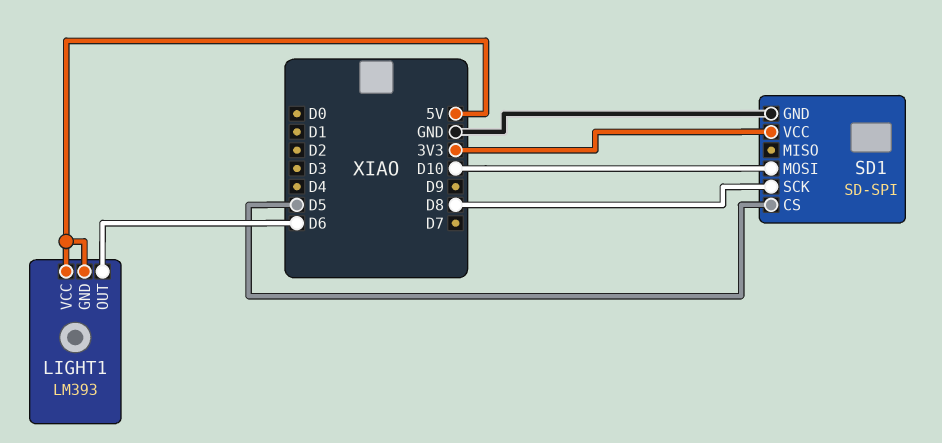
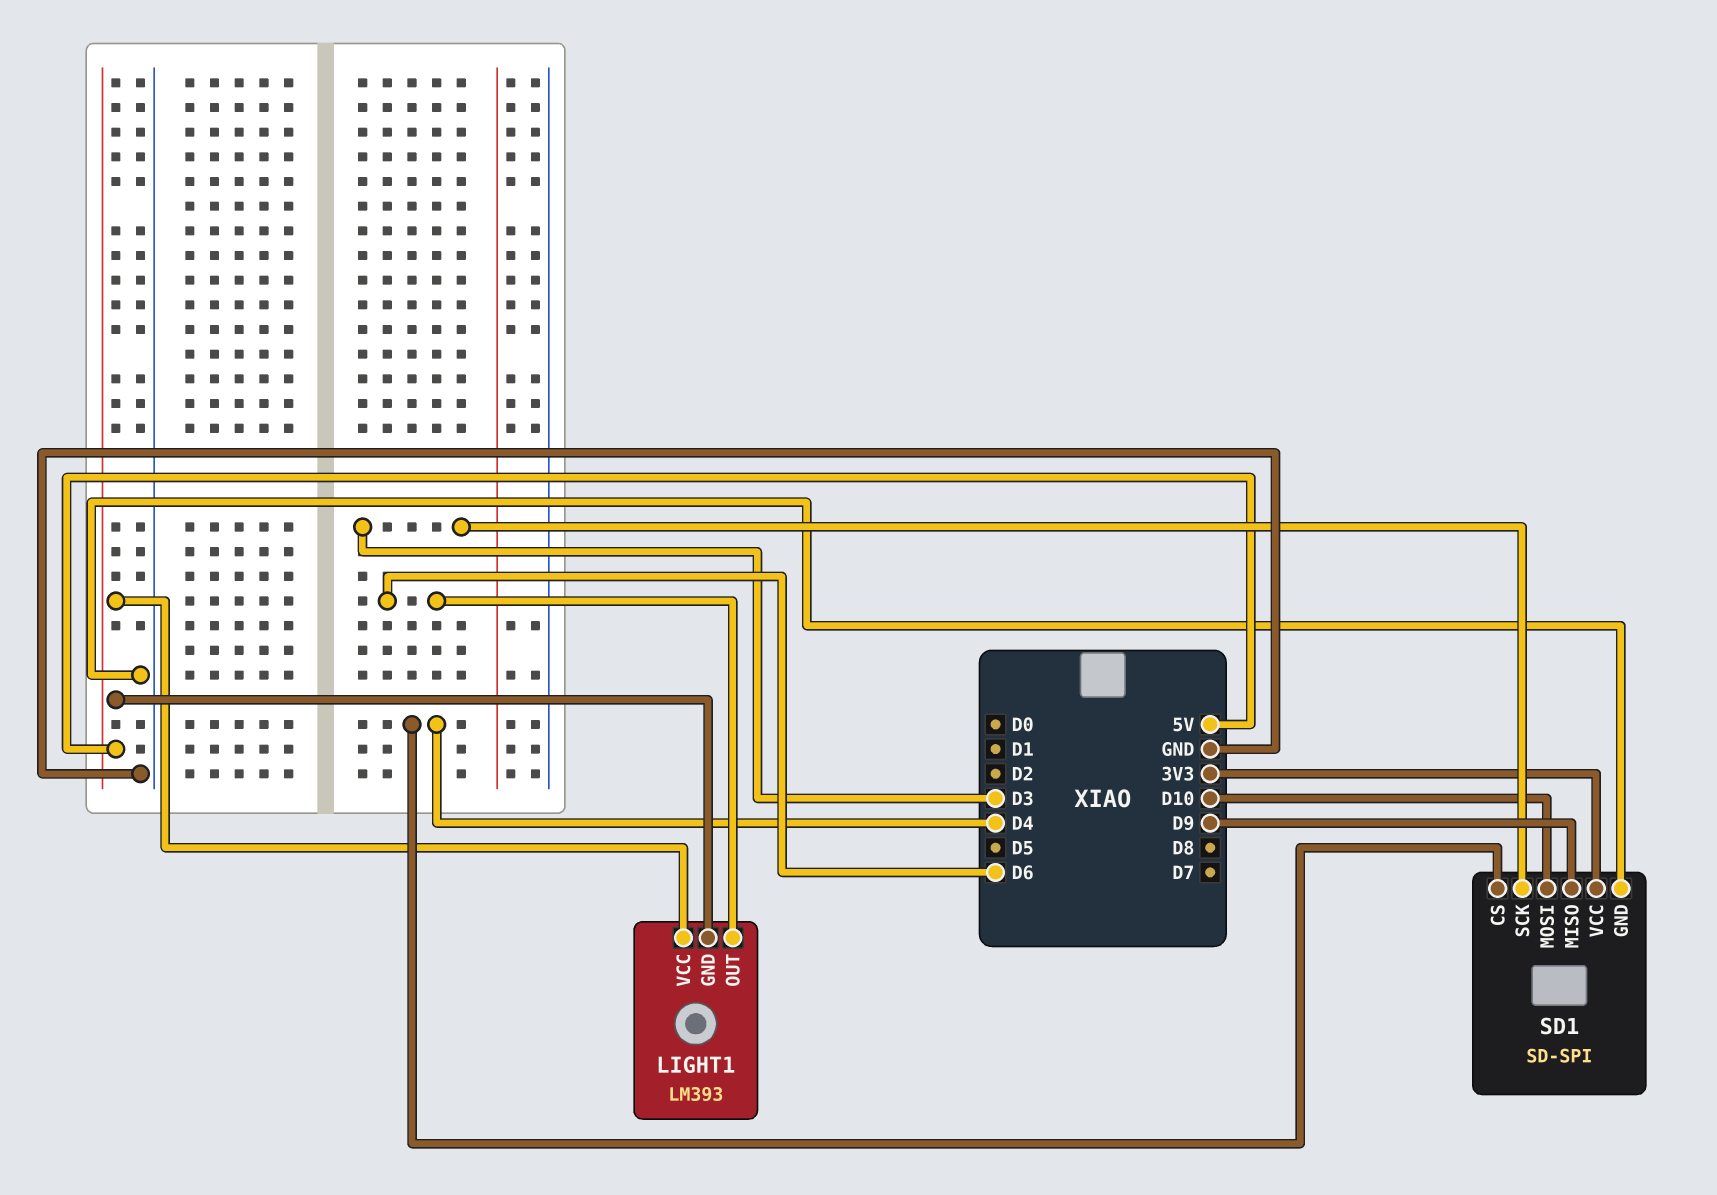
SD1 pin CS: D5 -> D4
SD1 pin MISO: none -> D9
SD1 pin SCK: D8 -> D3

